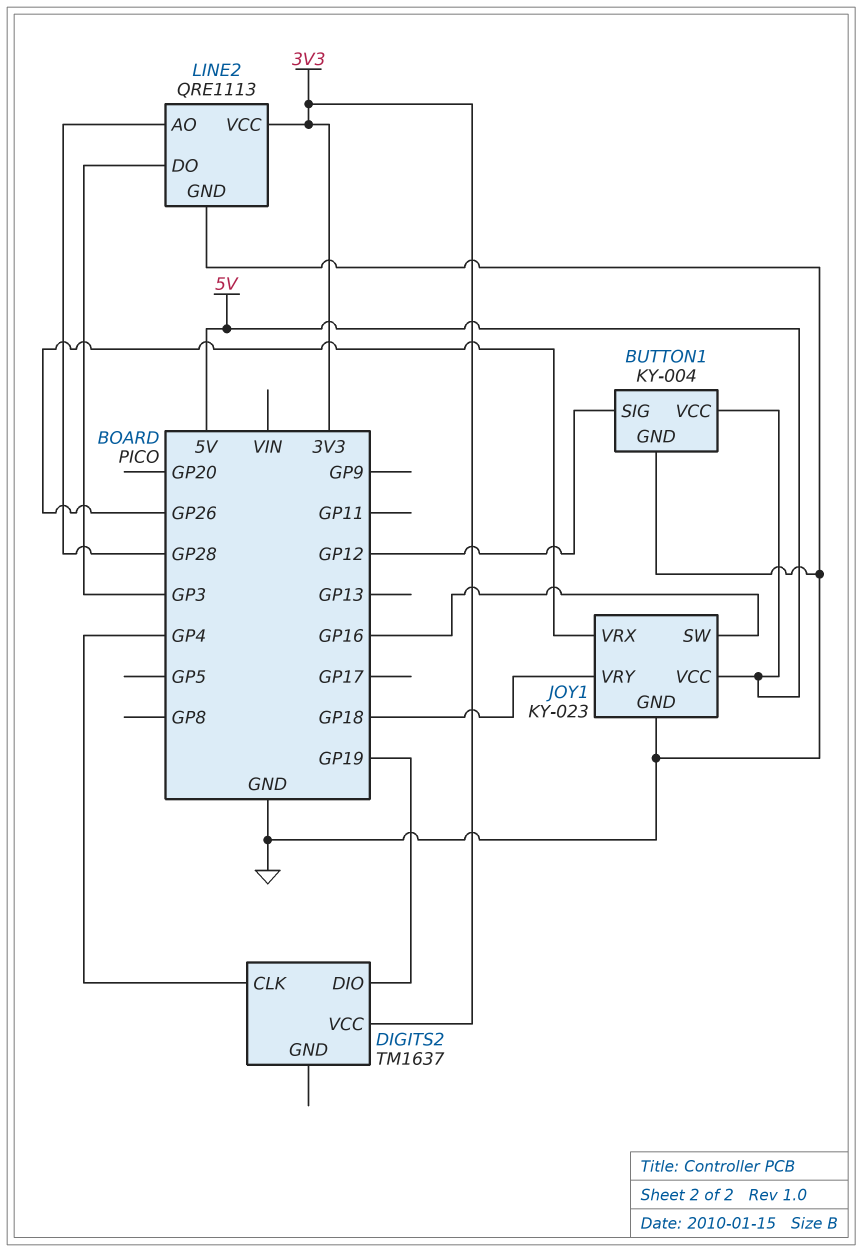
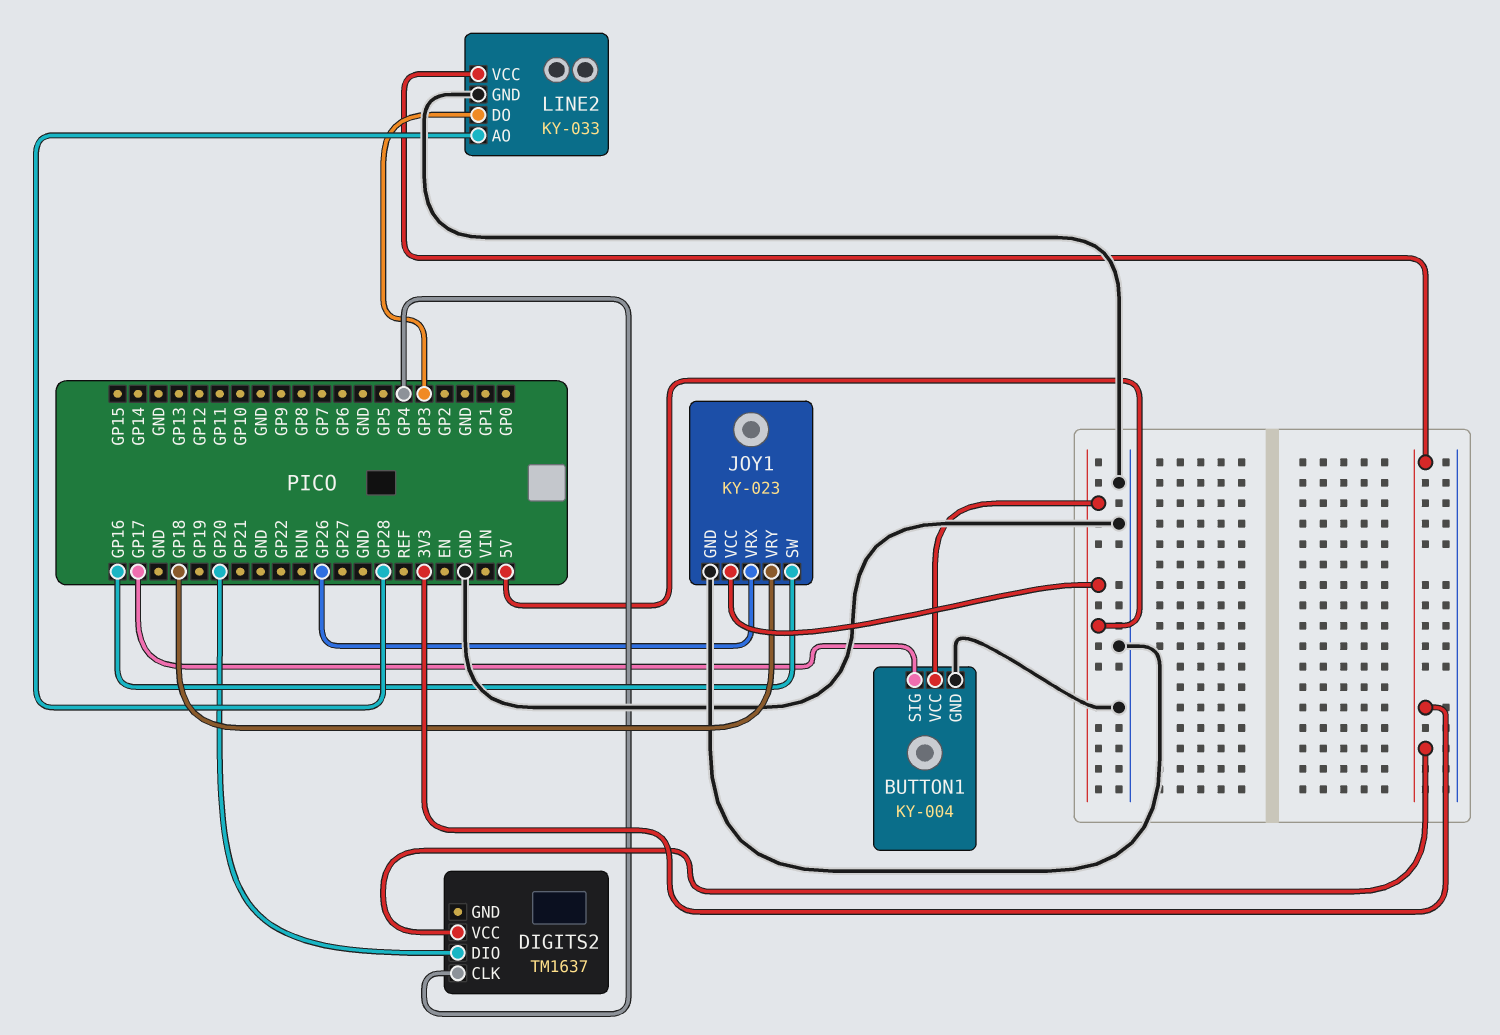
BUTTON1 pin SIG: GP12 -> GP17
DIGITS2 pin DIO: GP19 -> GP20
LINE2: QRE1113 -> KY-033

